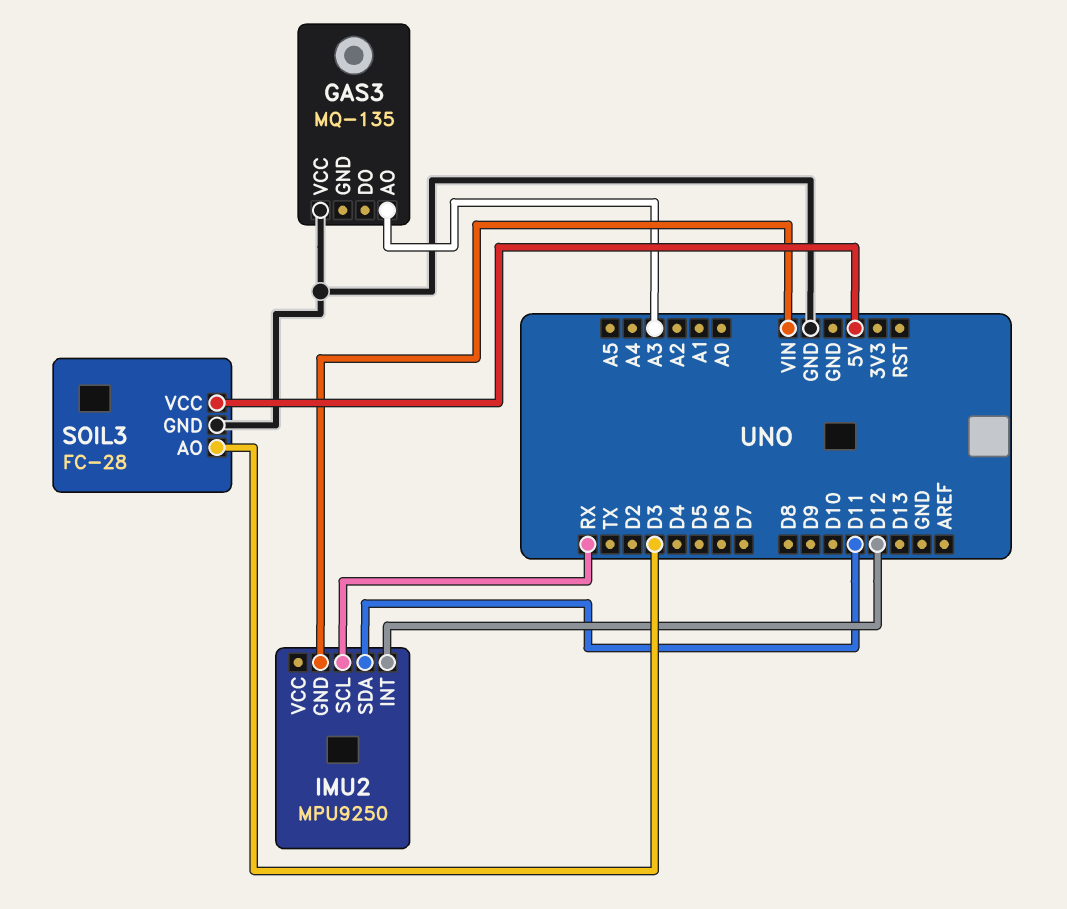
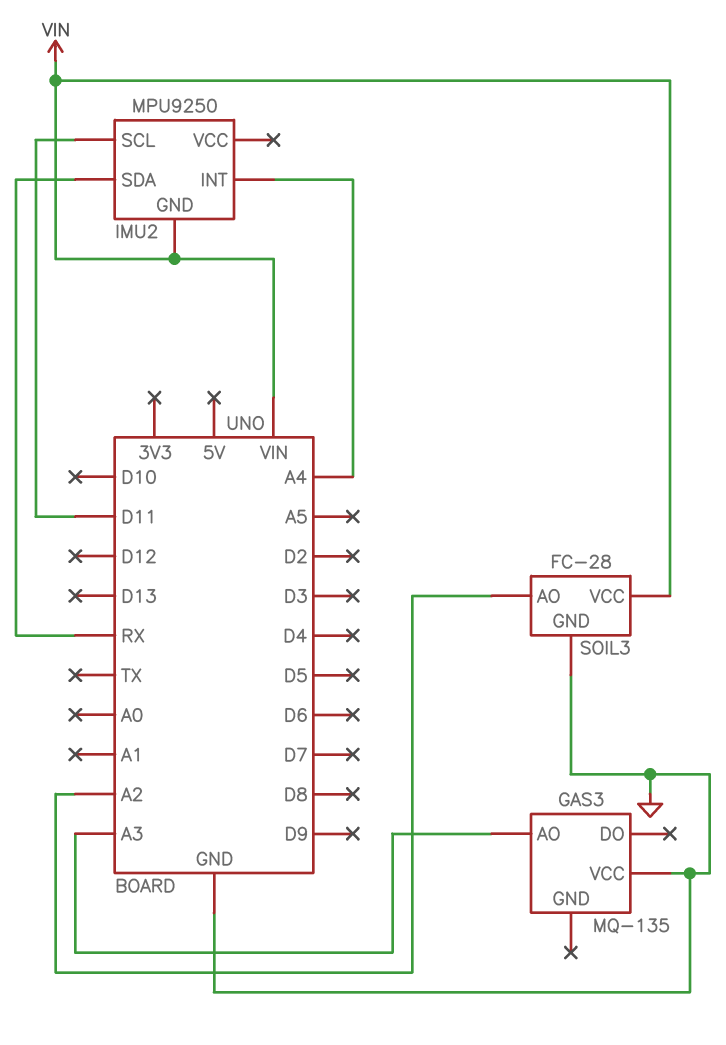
IMU2 pin INT: D12 -> A4
IMU2 pin SCL: RX -> D11
IMU2 pin SDA: D11 -> RX
SOIL3 pin AO: D3 -> A2
SOIL3 pin VCC: 5V -> VIN

